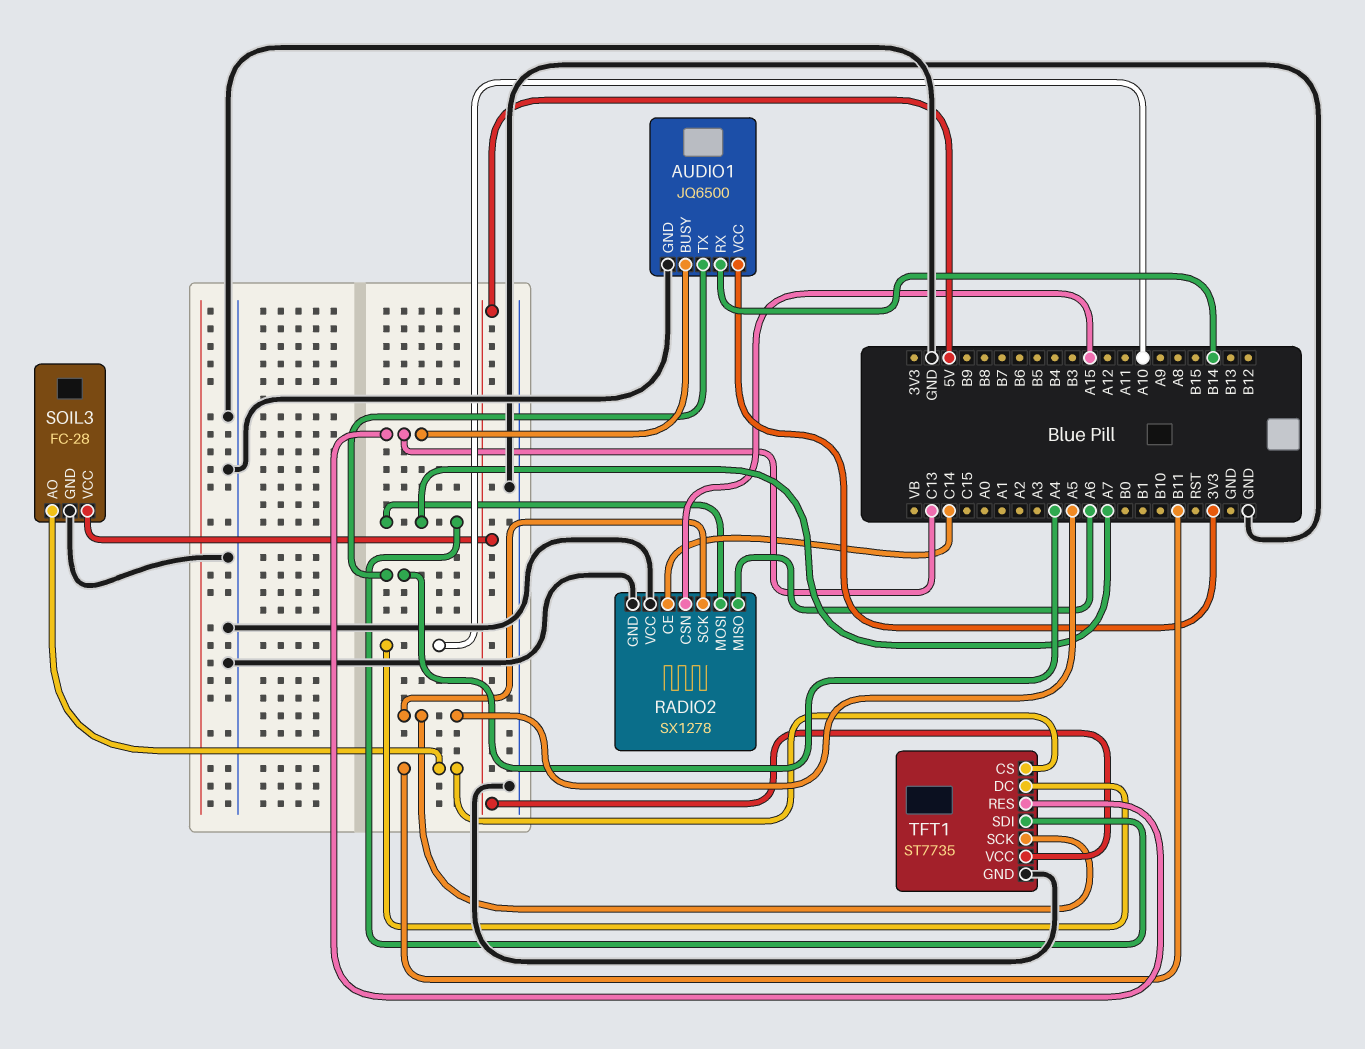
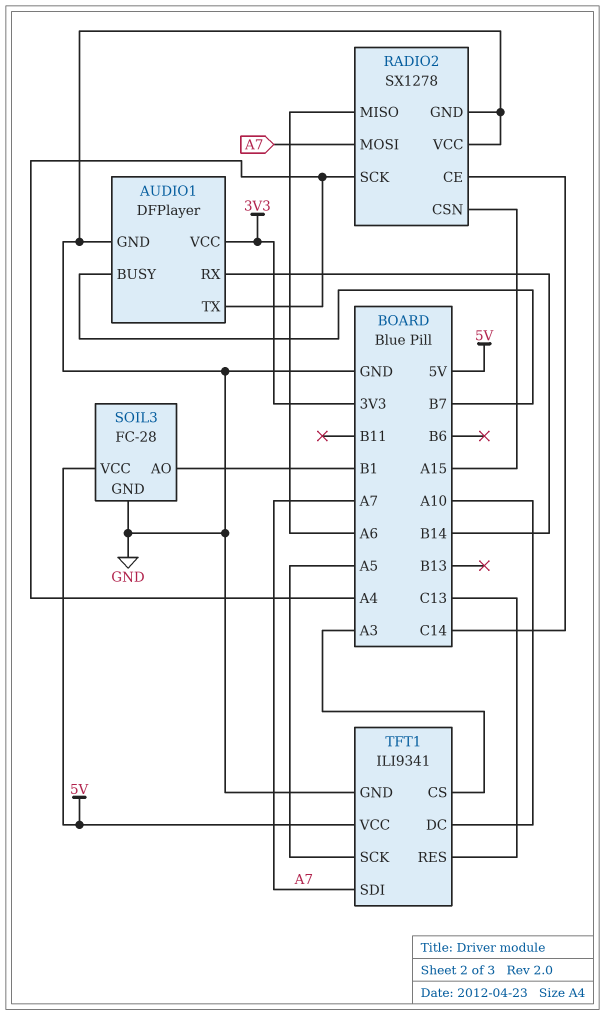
AUDIO1: JQ6500 -> DFPlayer
AUDIO1 pin BUSY: C13 -> B7
RADIO2 pin SCK: A5 -> A4
SOIL3 pin AO: B11 -> B1
TFT1: ST7735 -> ILI9341
TFT1 pin CS: B11 -> A3

